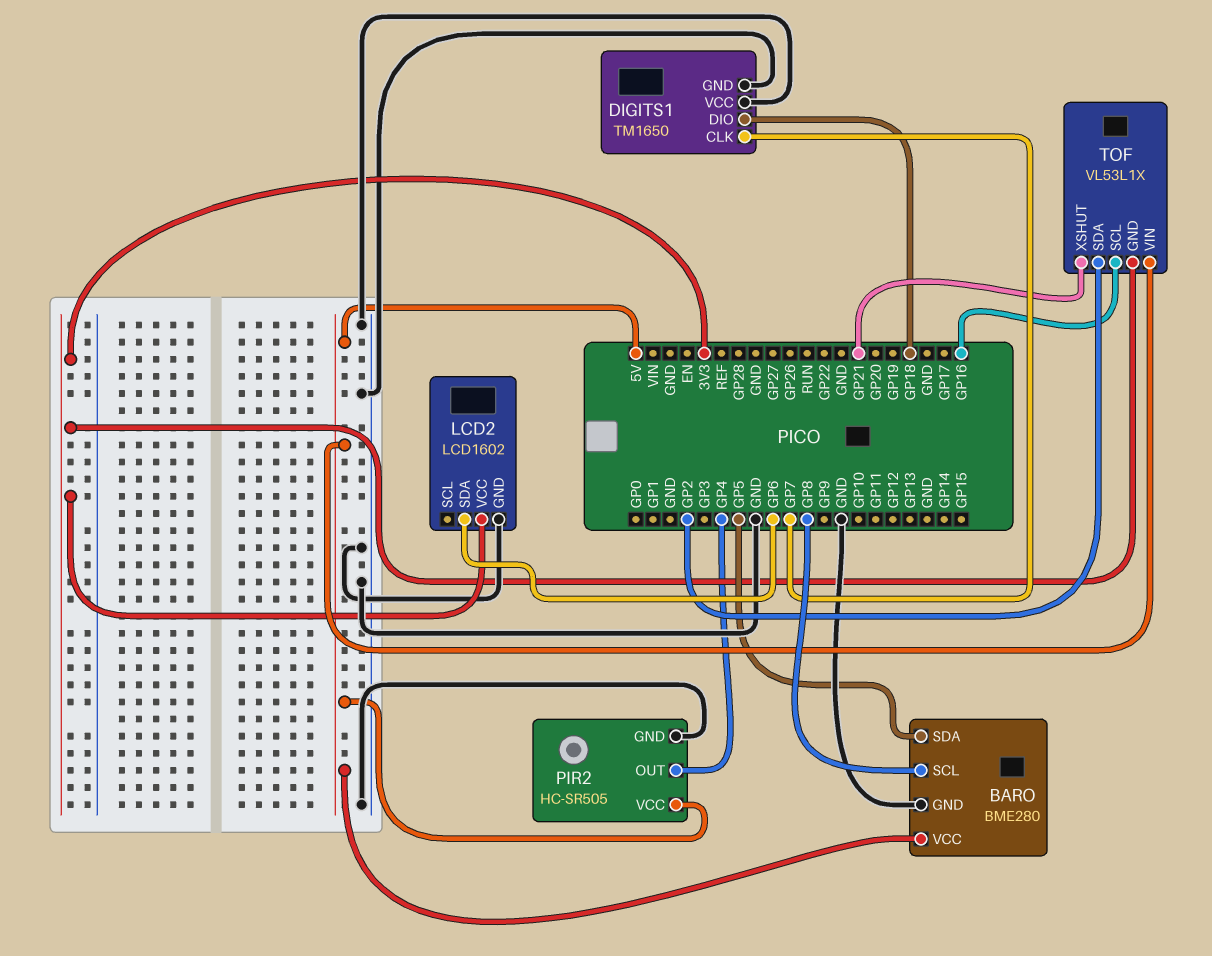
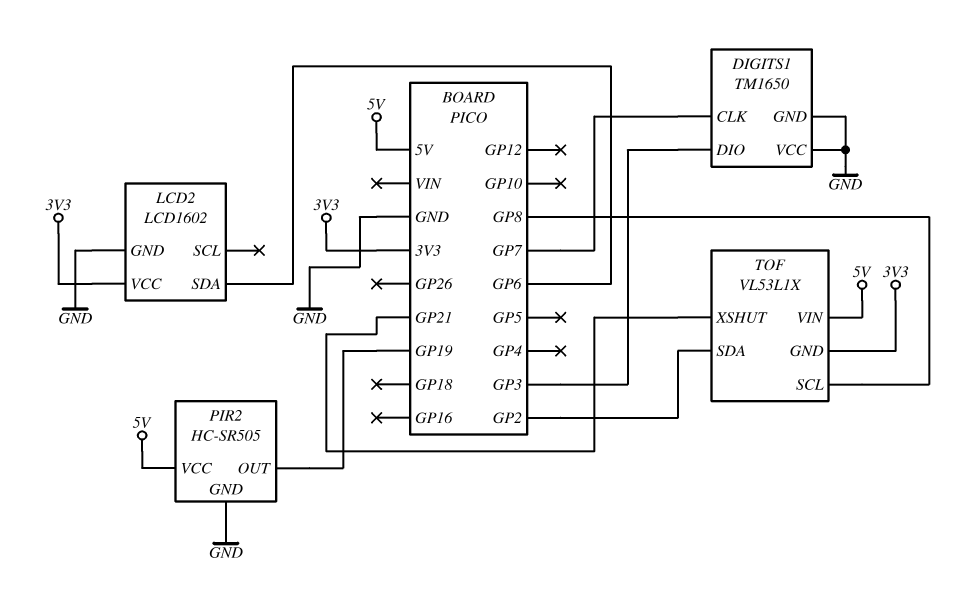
BARO: BME280 -> none
BARO pin GND: GND -> none
BARO pin SCL: GP8 -> none
BARO pin SDA: GP5 -> none
BARO pin VCC: 5V -> none
DIGITS1 pin DIO: GP18 -> GP3
PIR2 pin OUT: GP4 -> GP19
TOF pin SCL: GP16 -> GP8

